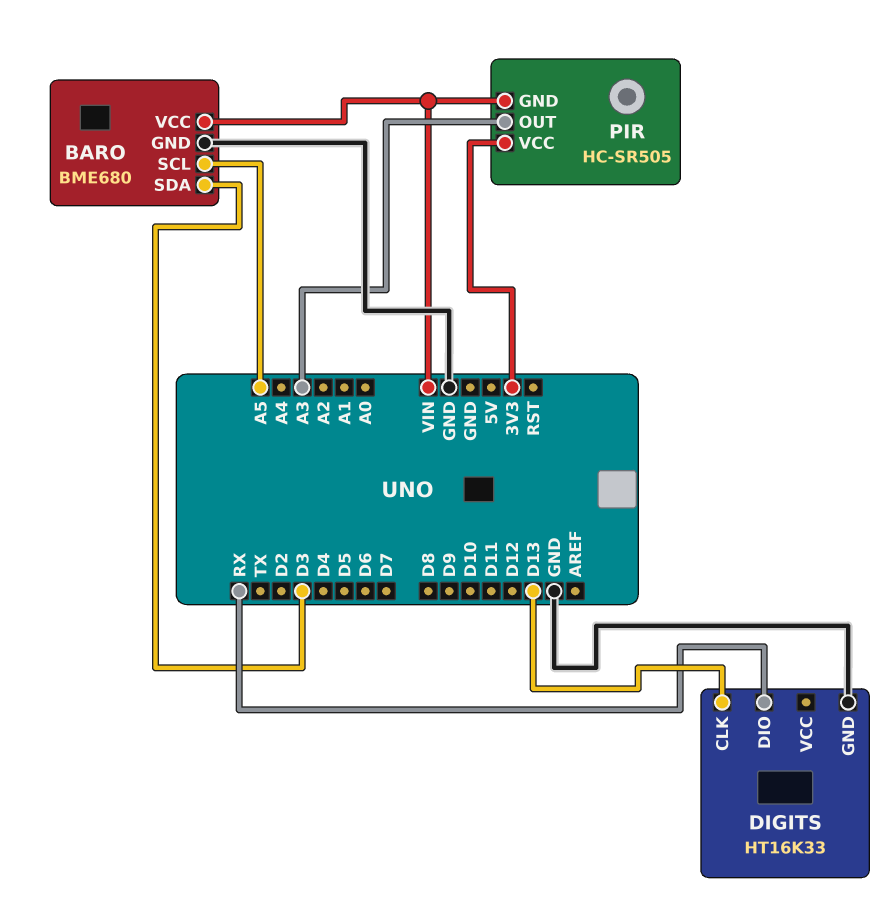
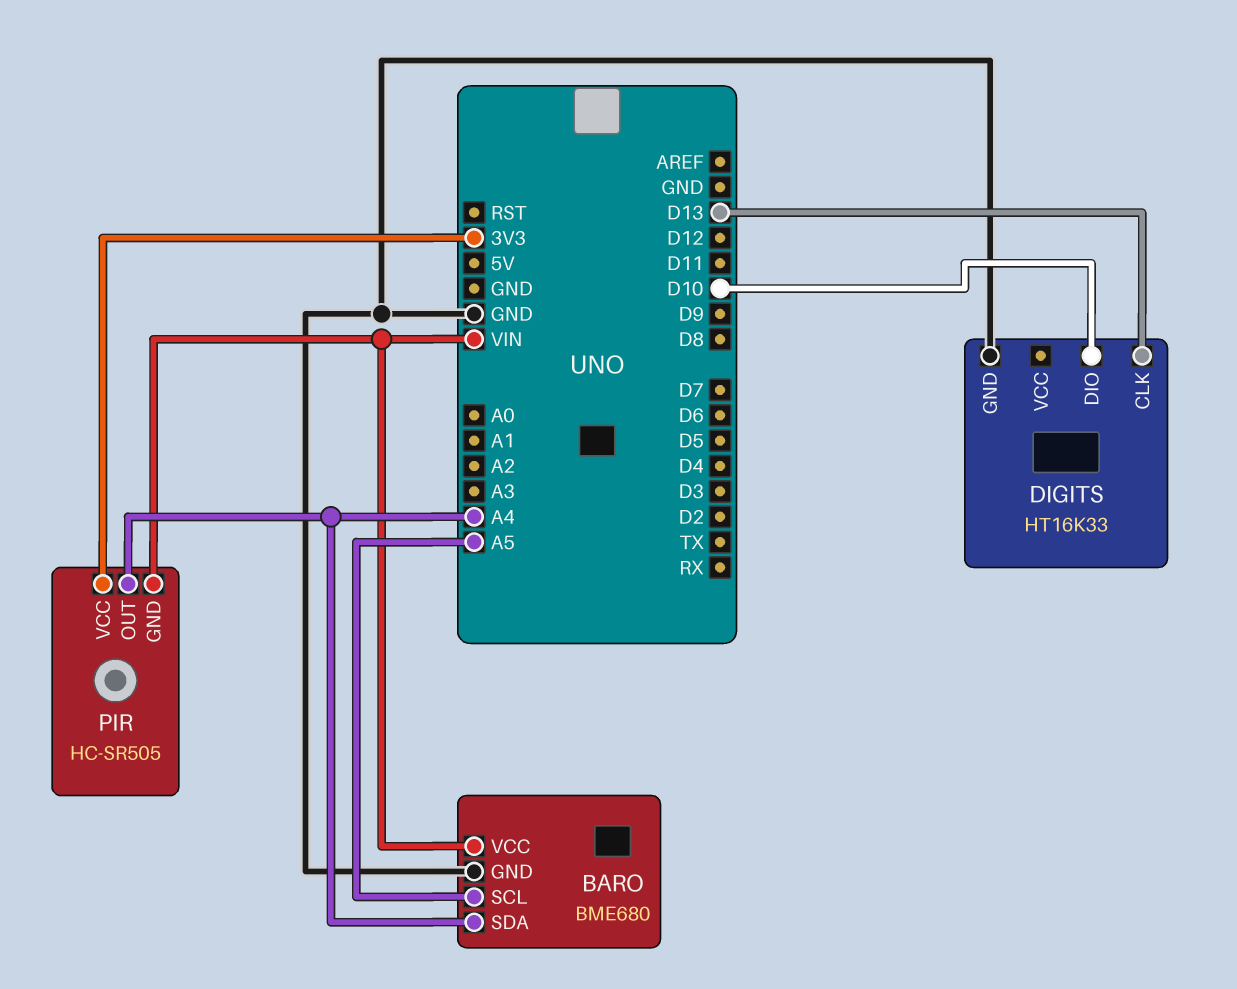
BARO pin SDA: D3 -> A4
DIGITS pin DIO: RX -> D10
PIR pin OUT: A3 -> A4

